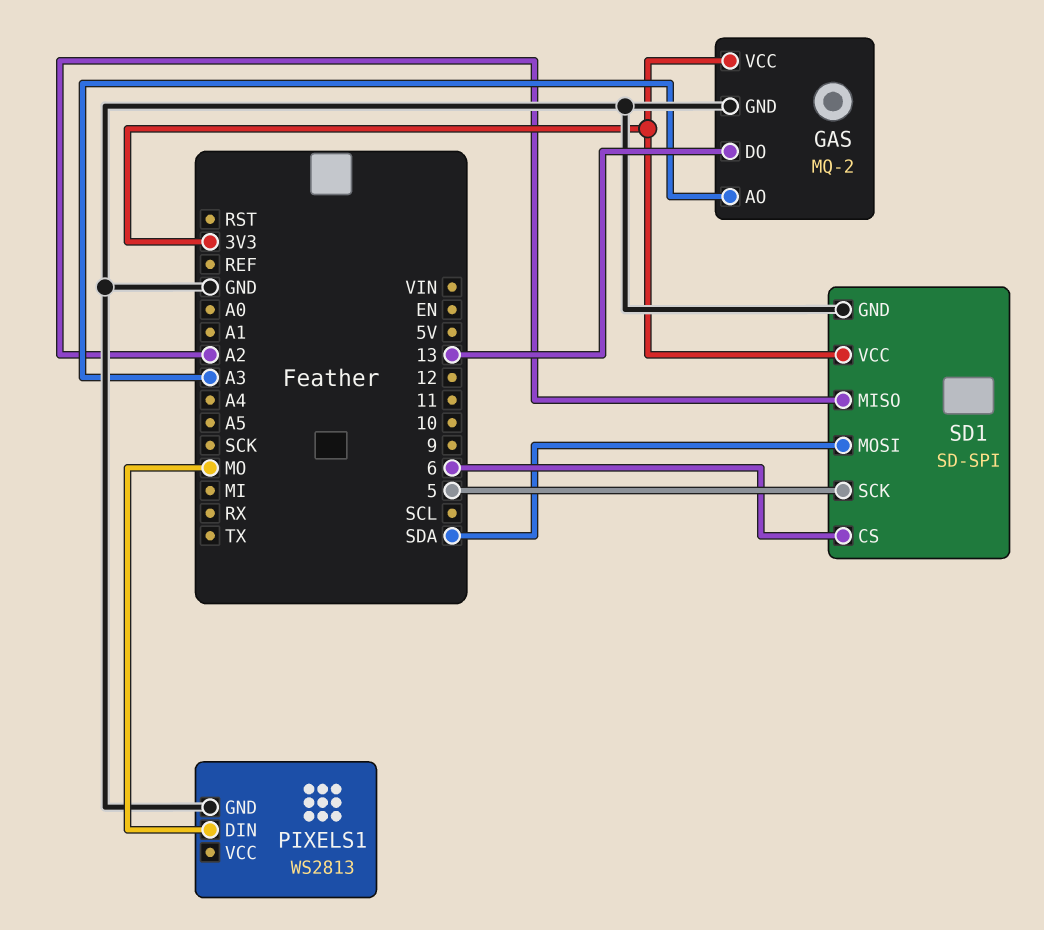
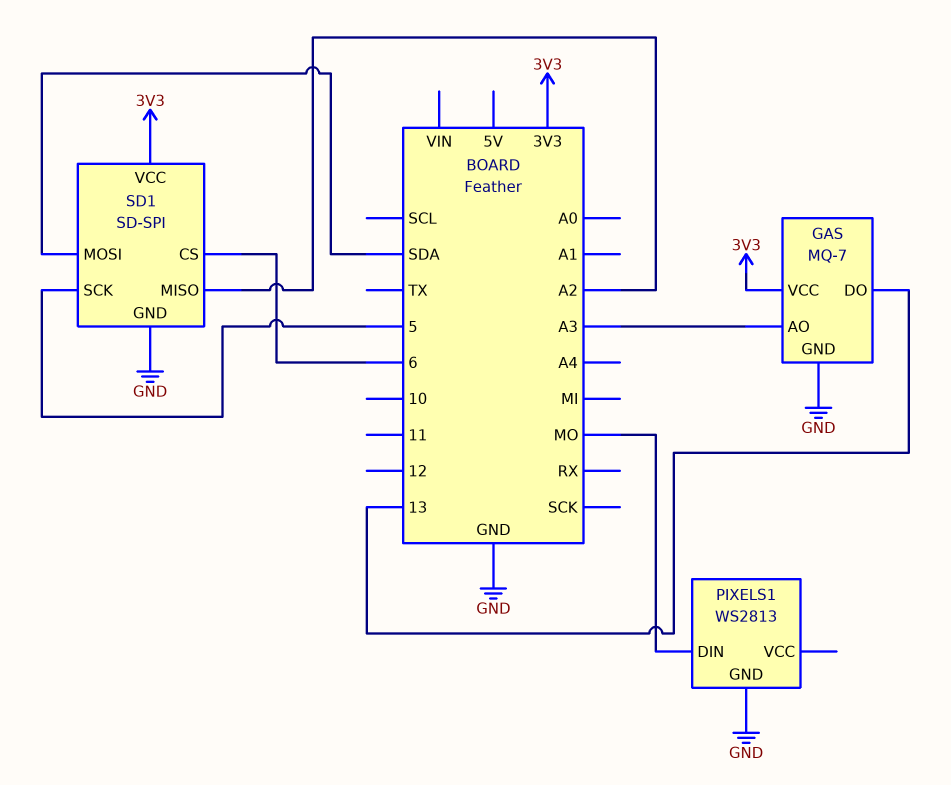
GAS: MQ-2 -> MQ-7

